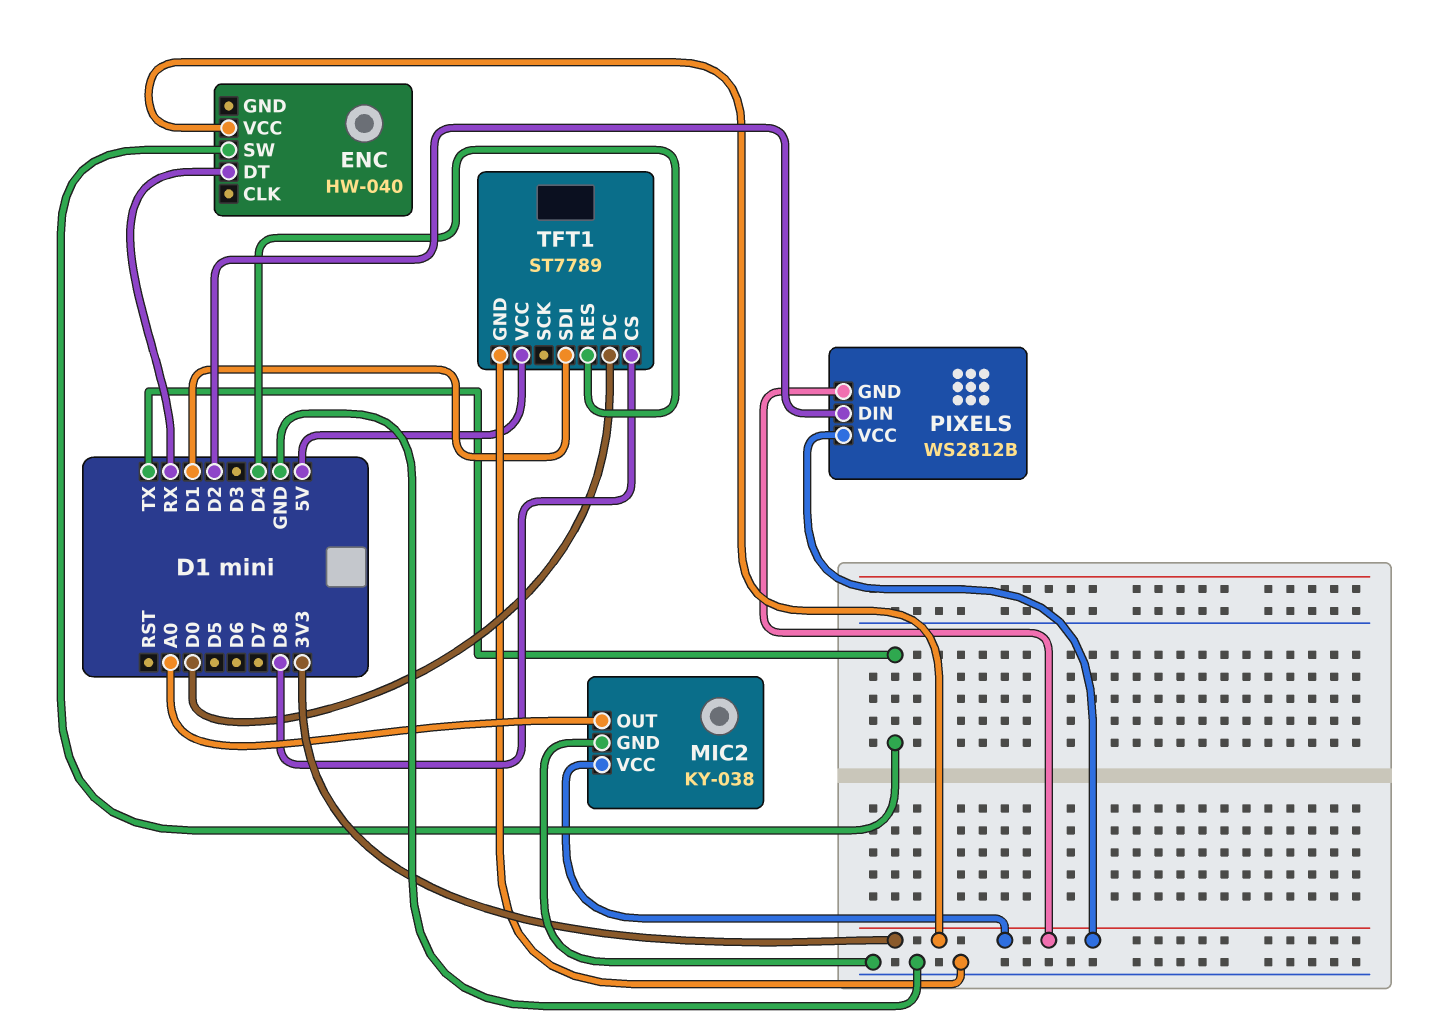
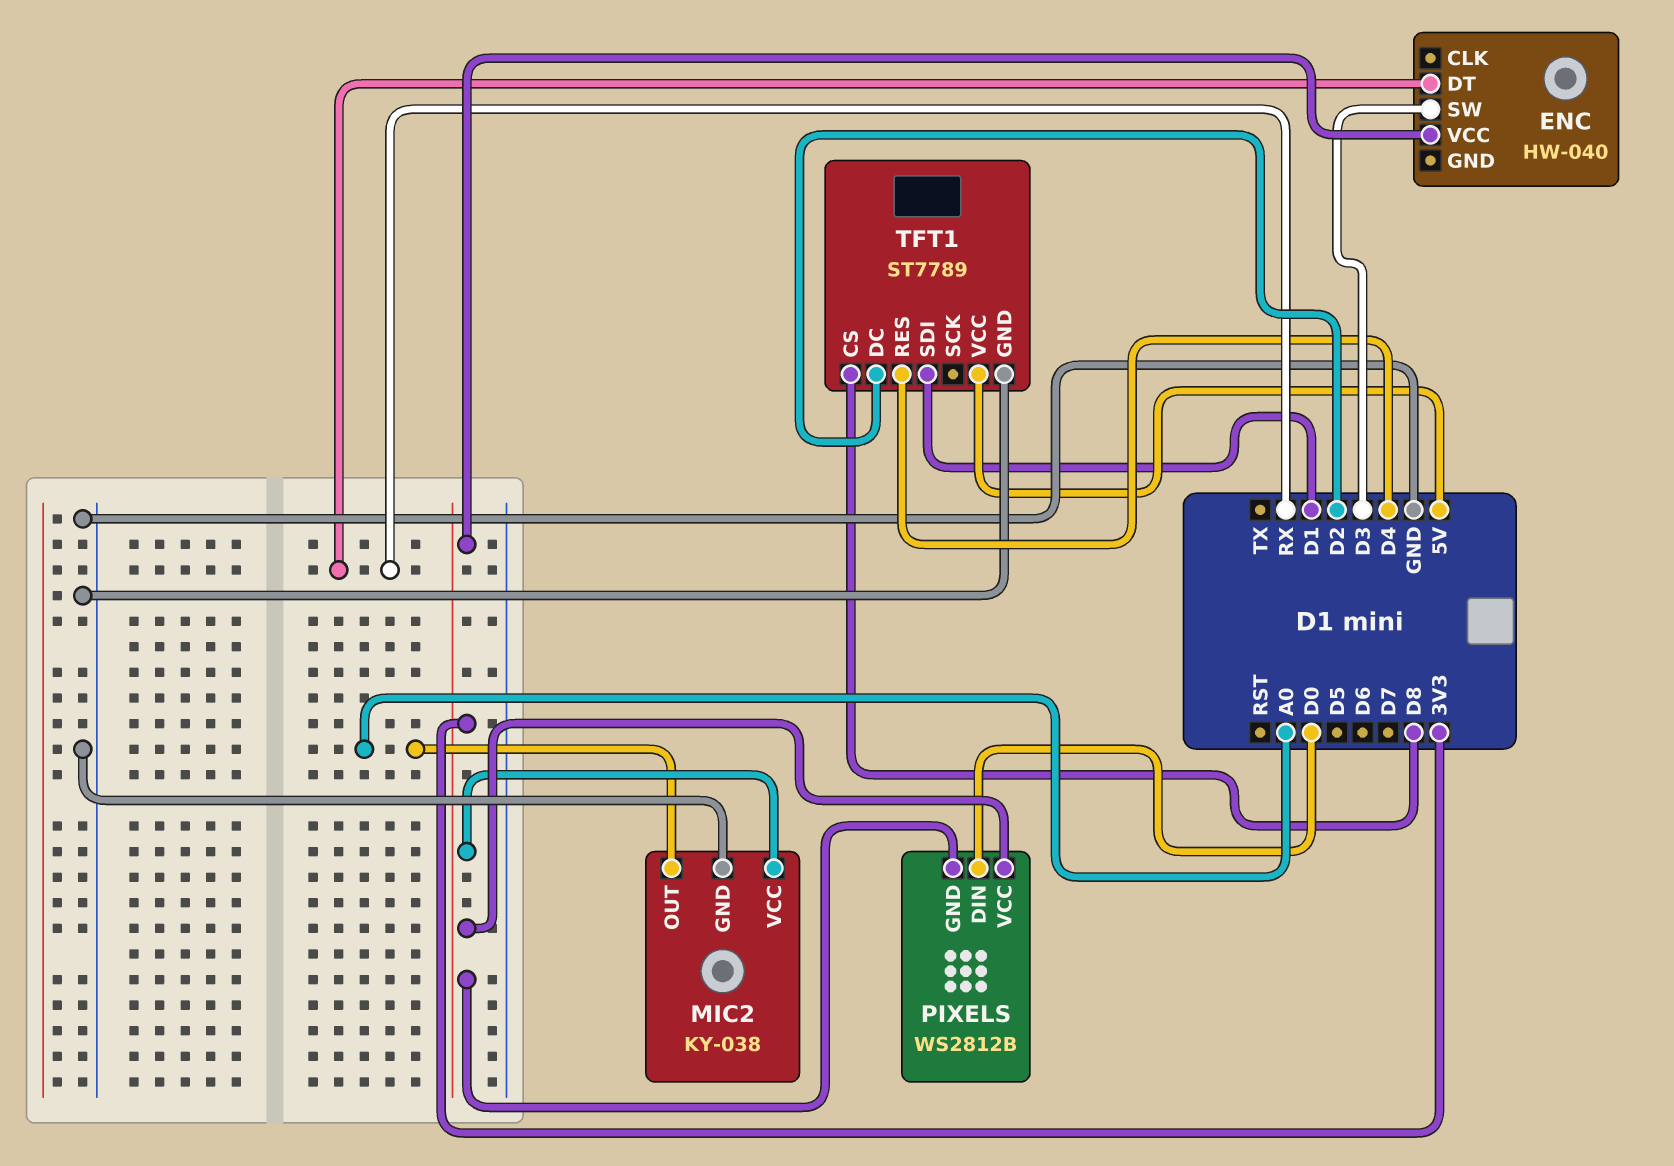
ENC pin SW: TX -> D3
PIXELS pin DIN: D2 -> D0
TFT1 pin DC: D0 -> D2

